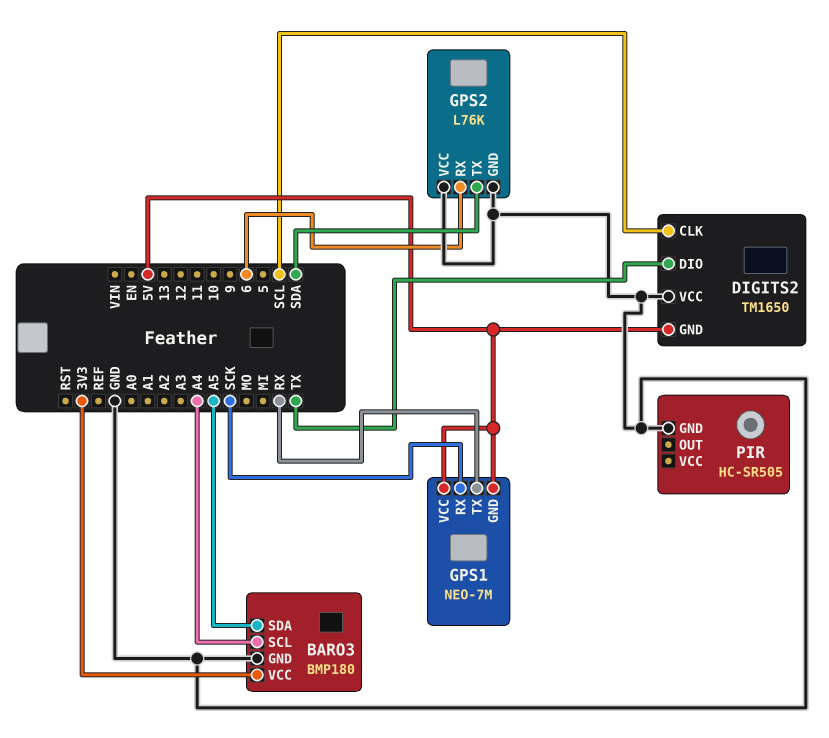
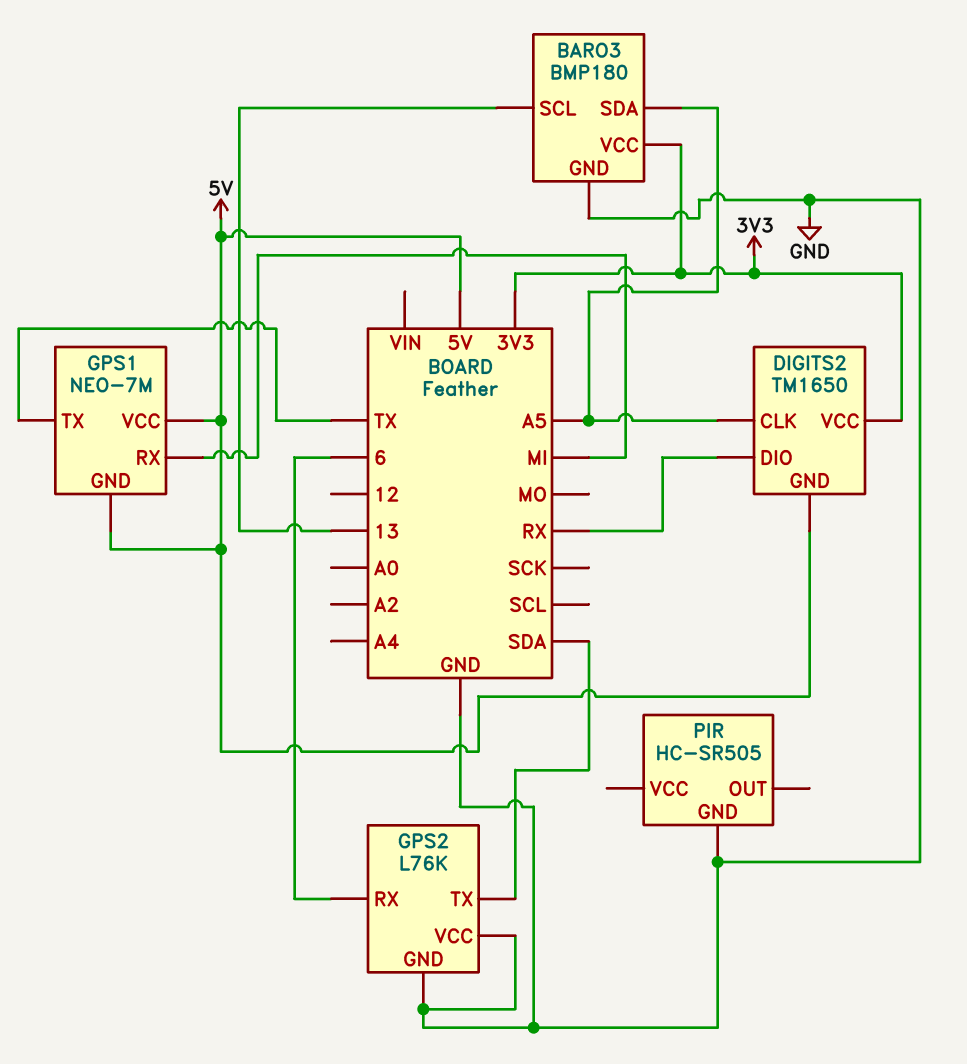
BARO3 pin SCL: A4 -> 13
DIGITS2 pin CLK: SCL -> A5
DIGITS2 pin DIO: TX -> RX
DIGITS2 pin VCC: GND -> 3V3
GPS1 pin RX: SCK -> MI
GPS1 pin TX: RX -> TX

